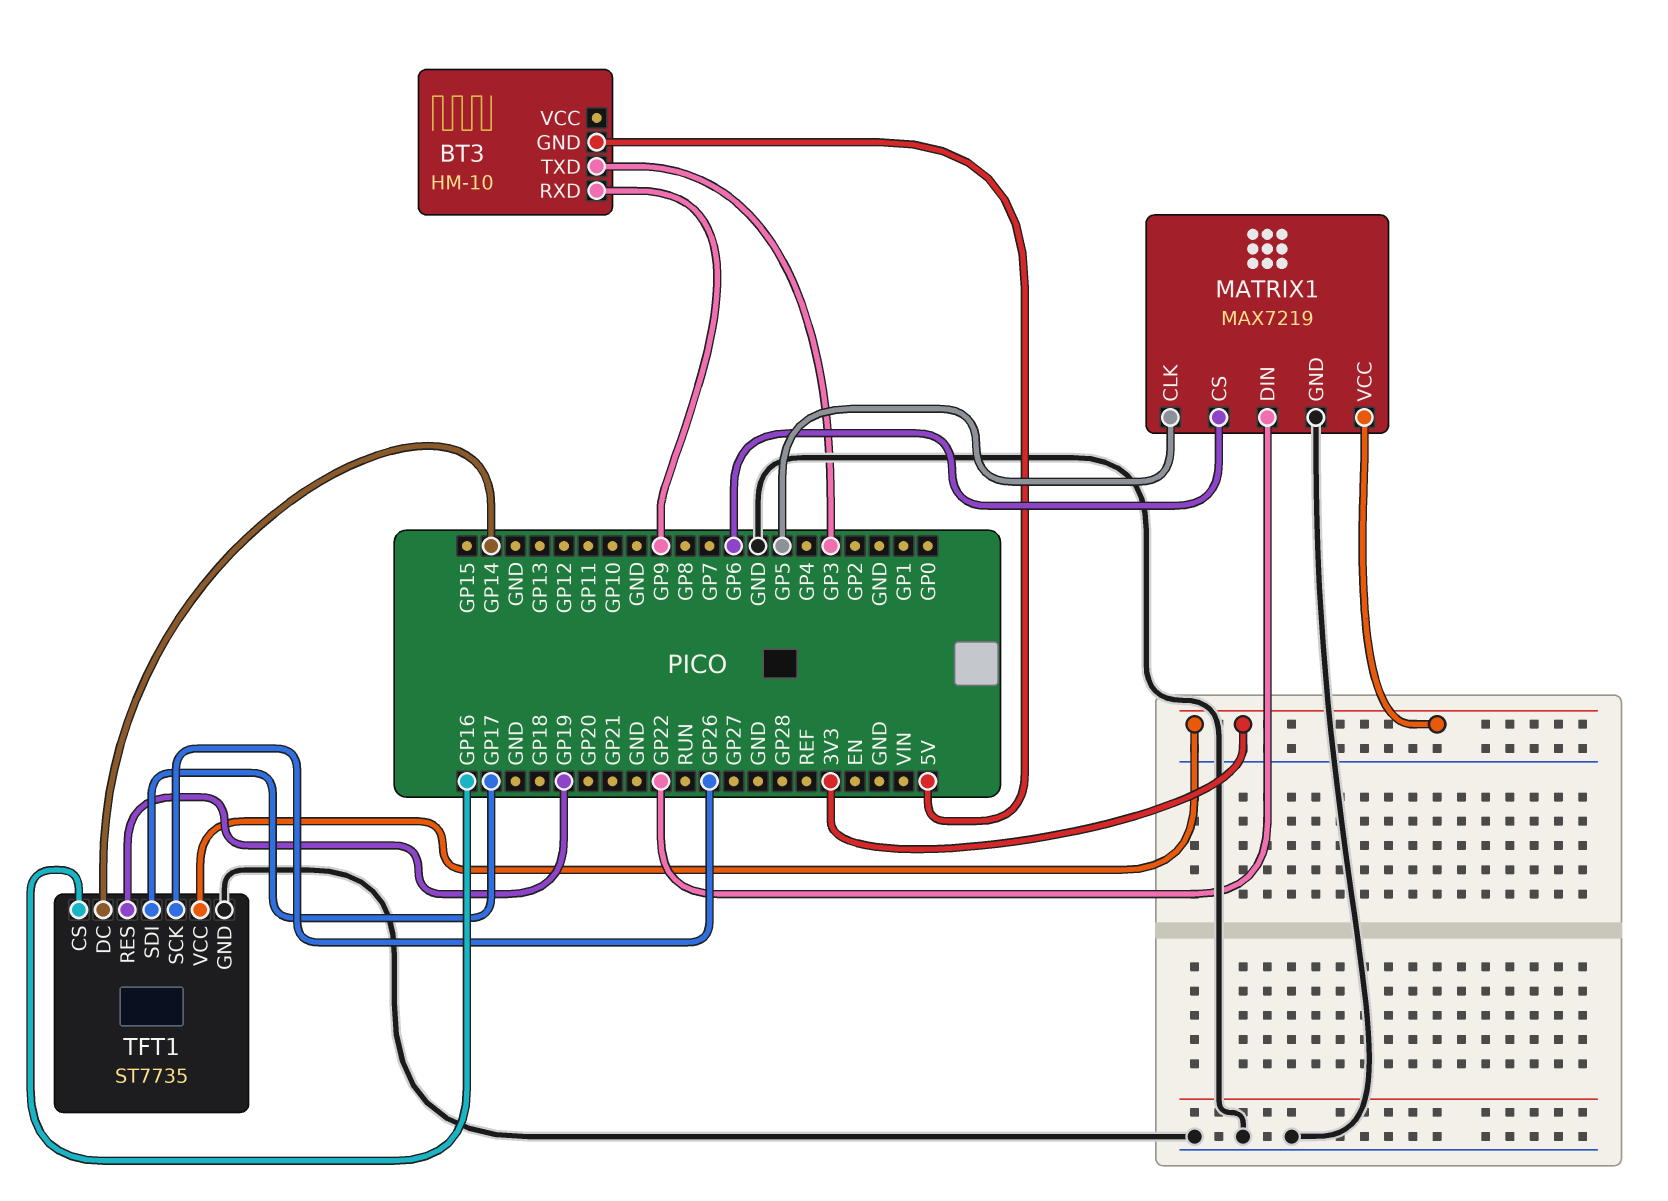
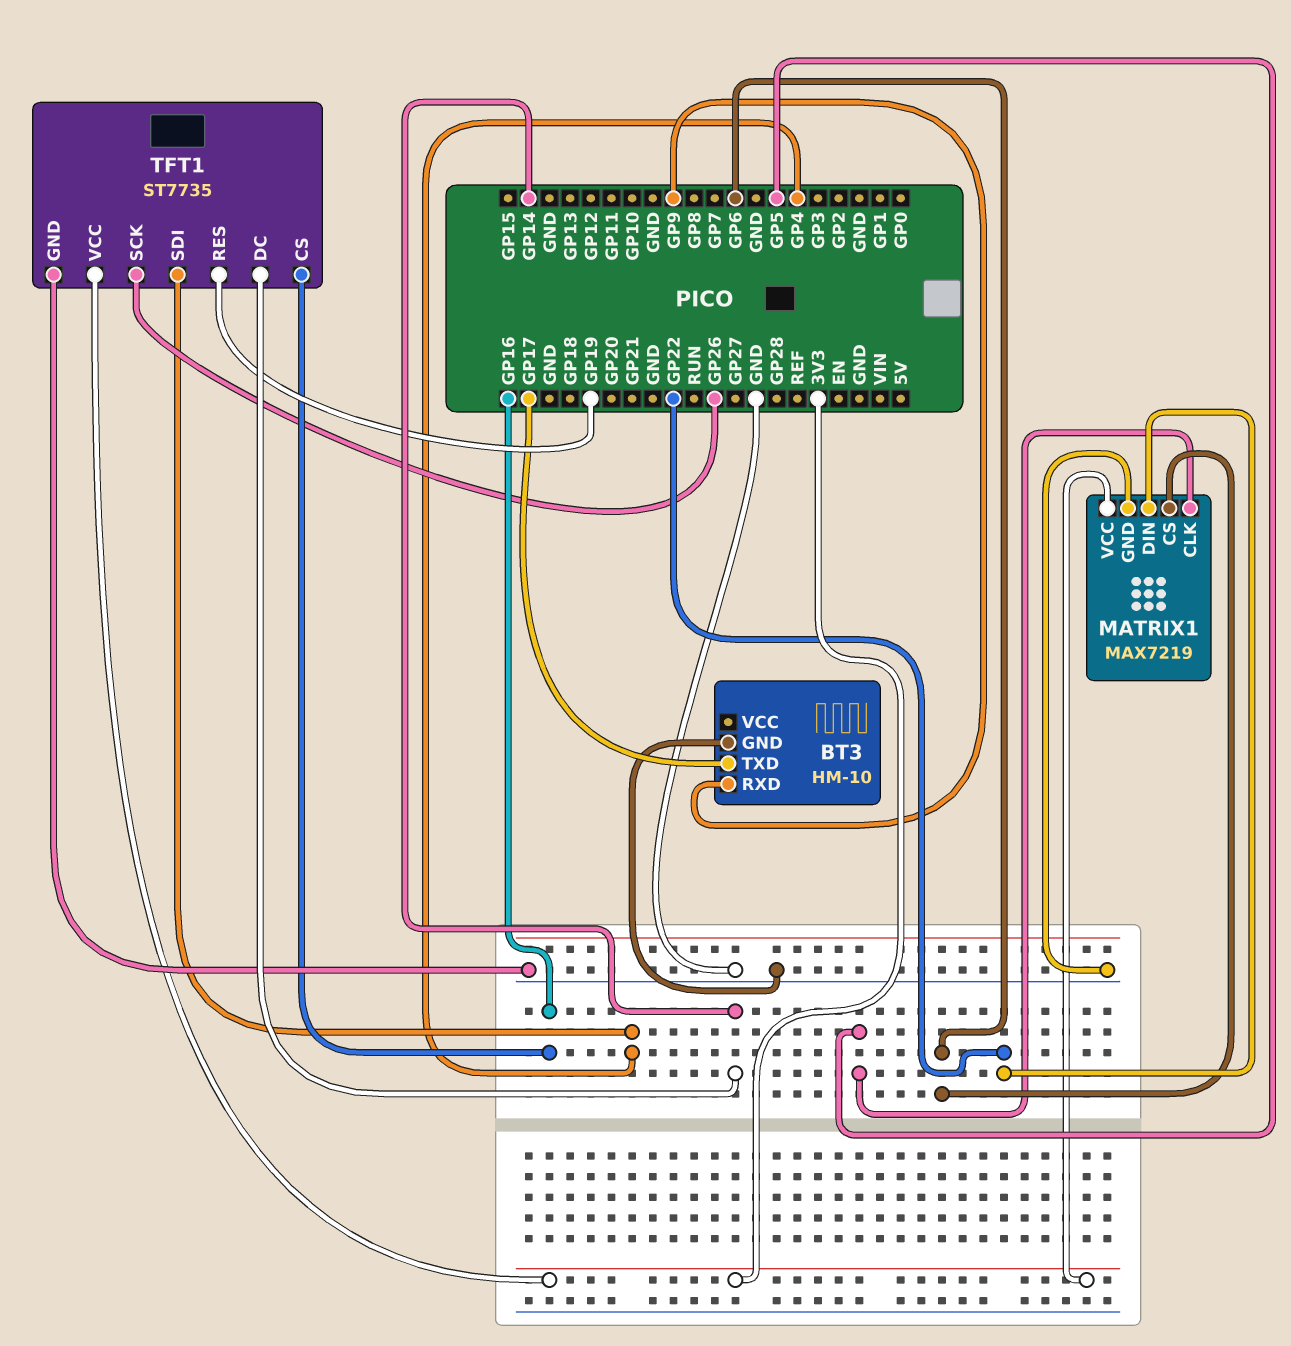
BT3 pin GND: 5V -> GND
BT3 pin TXD: GP3 -> GP17
TFT1 pin SDI: GP17 -> GP4

